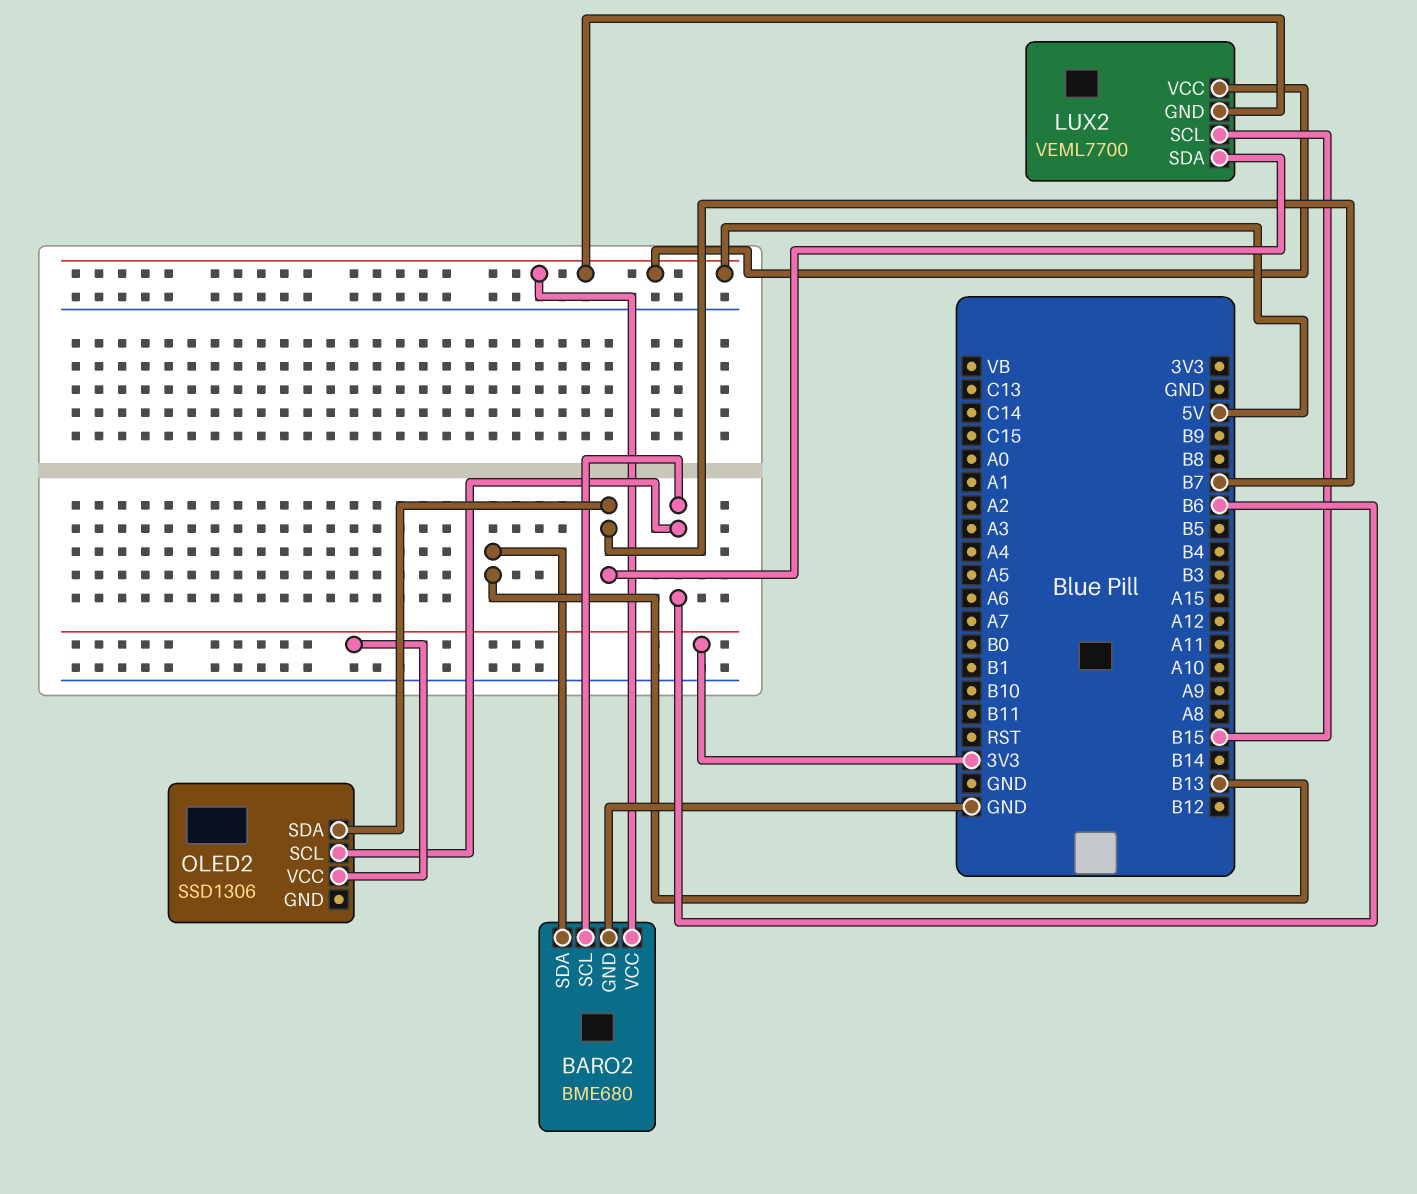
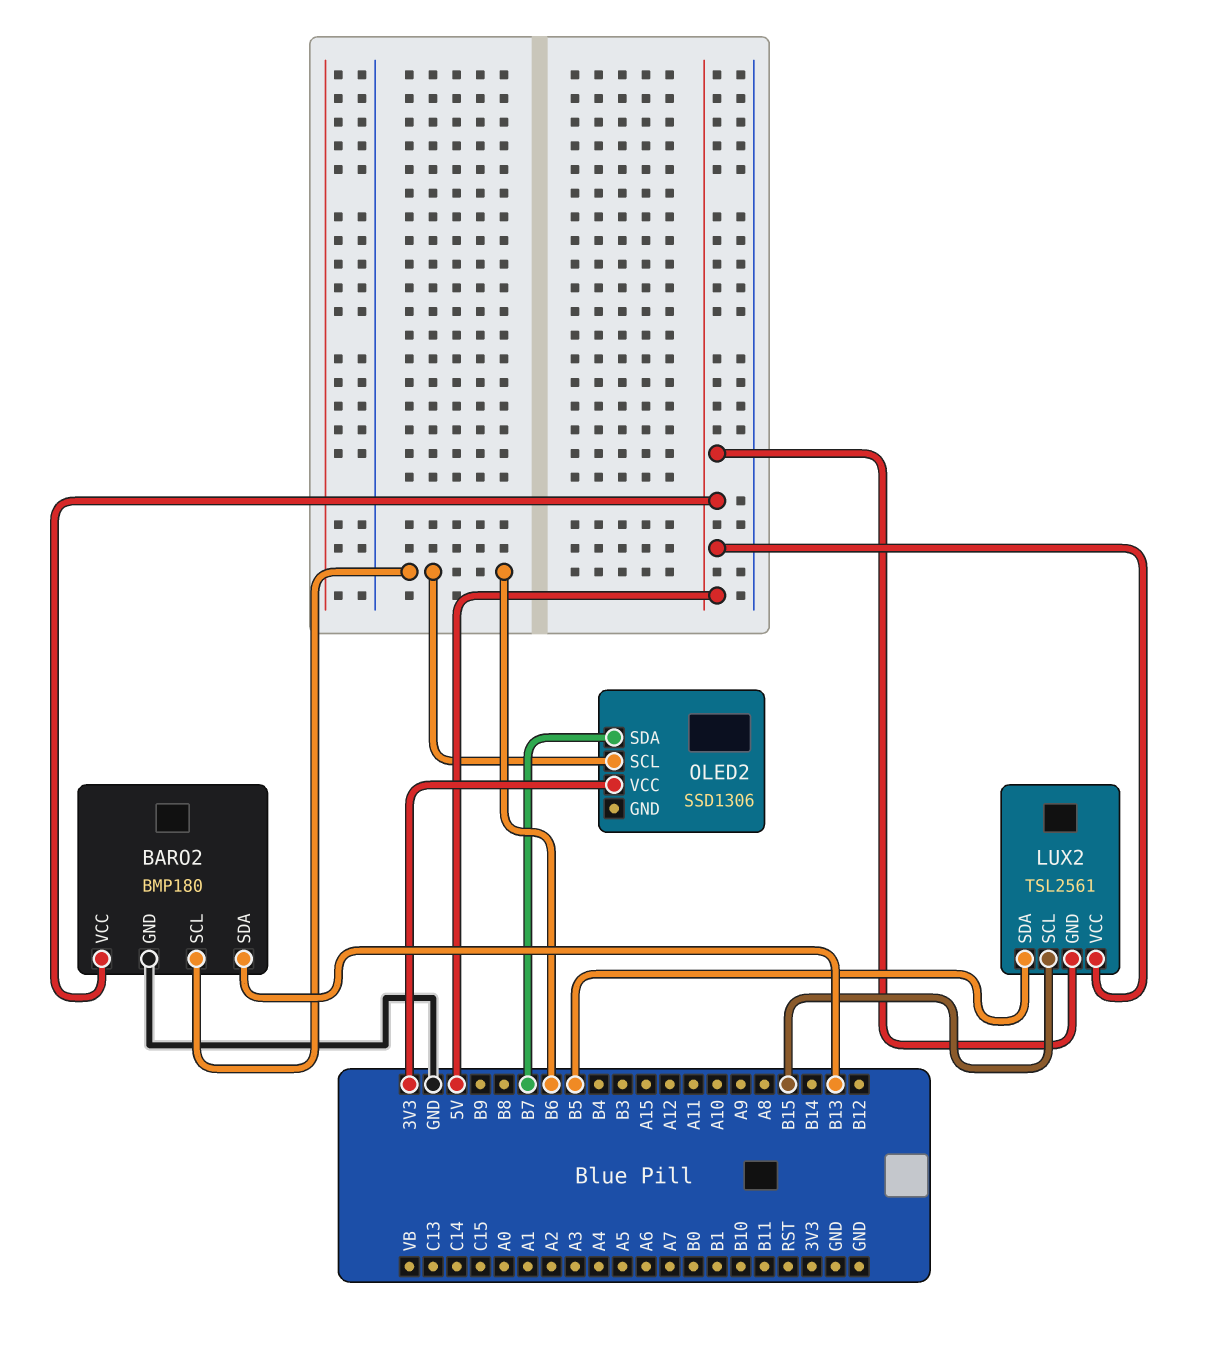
BARO2: BME680 -> BMP180
LUX2: VEML7700 -> TSL2561
LUX2 pin SDA: B7 -> B5

